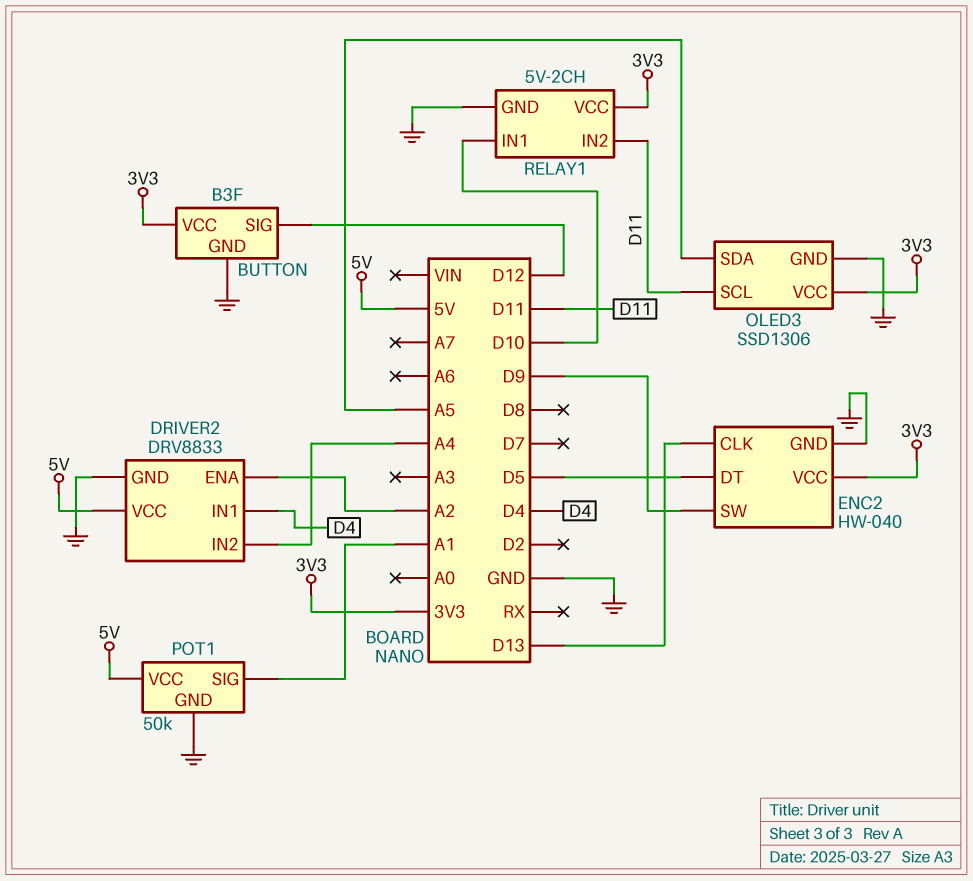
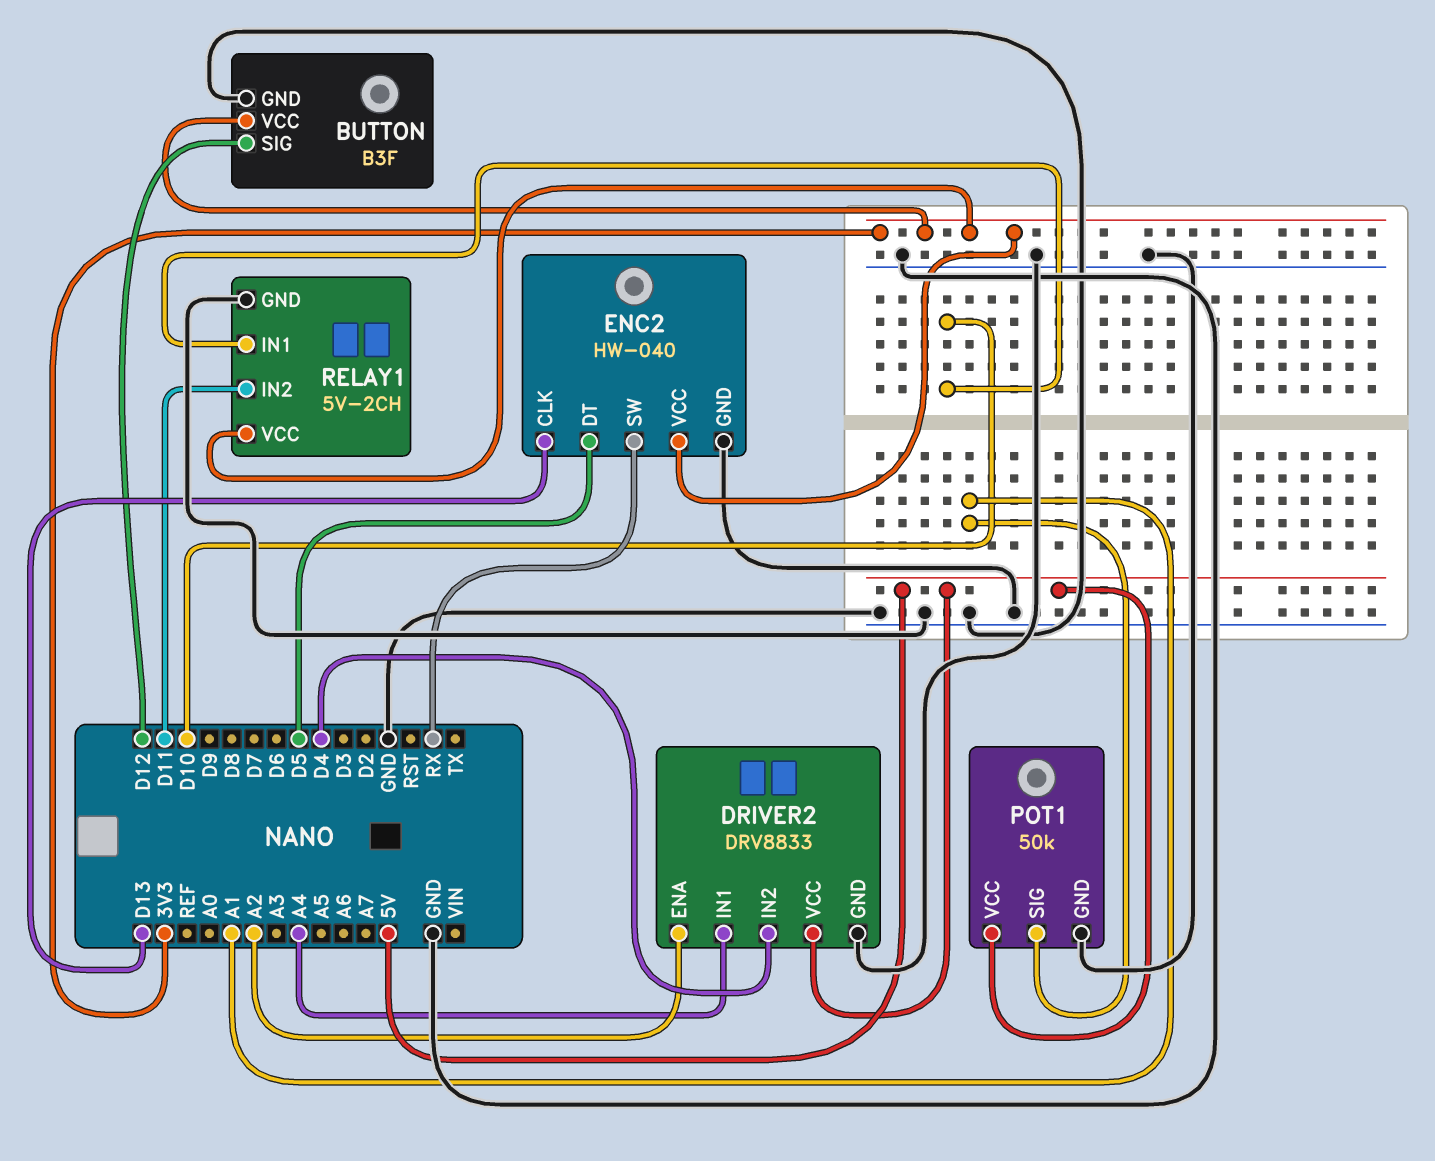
DRIVER2 pin IN1: D4 -> A4
DRIVER2 pin IN2: A4 -> D4
ENC2 pin SW: D9 -> RX
OLED3: SSD1306 -> none
OLED3 pin GND: GND -> none
OLED3 pin SCL: D11 -> none
OLED3 pin SDA: A5 -> none
OLED3 pin VCC: 3V3 -> none

